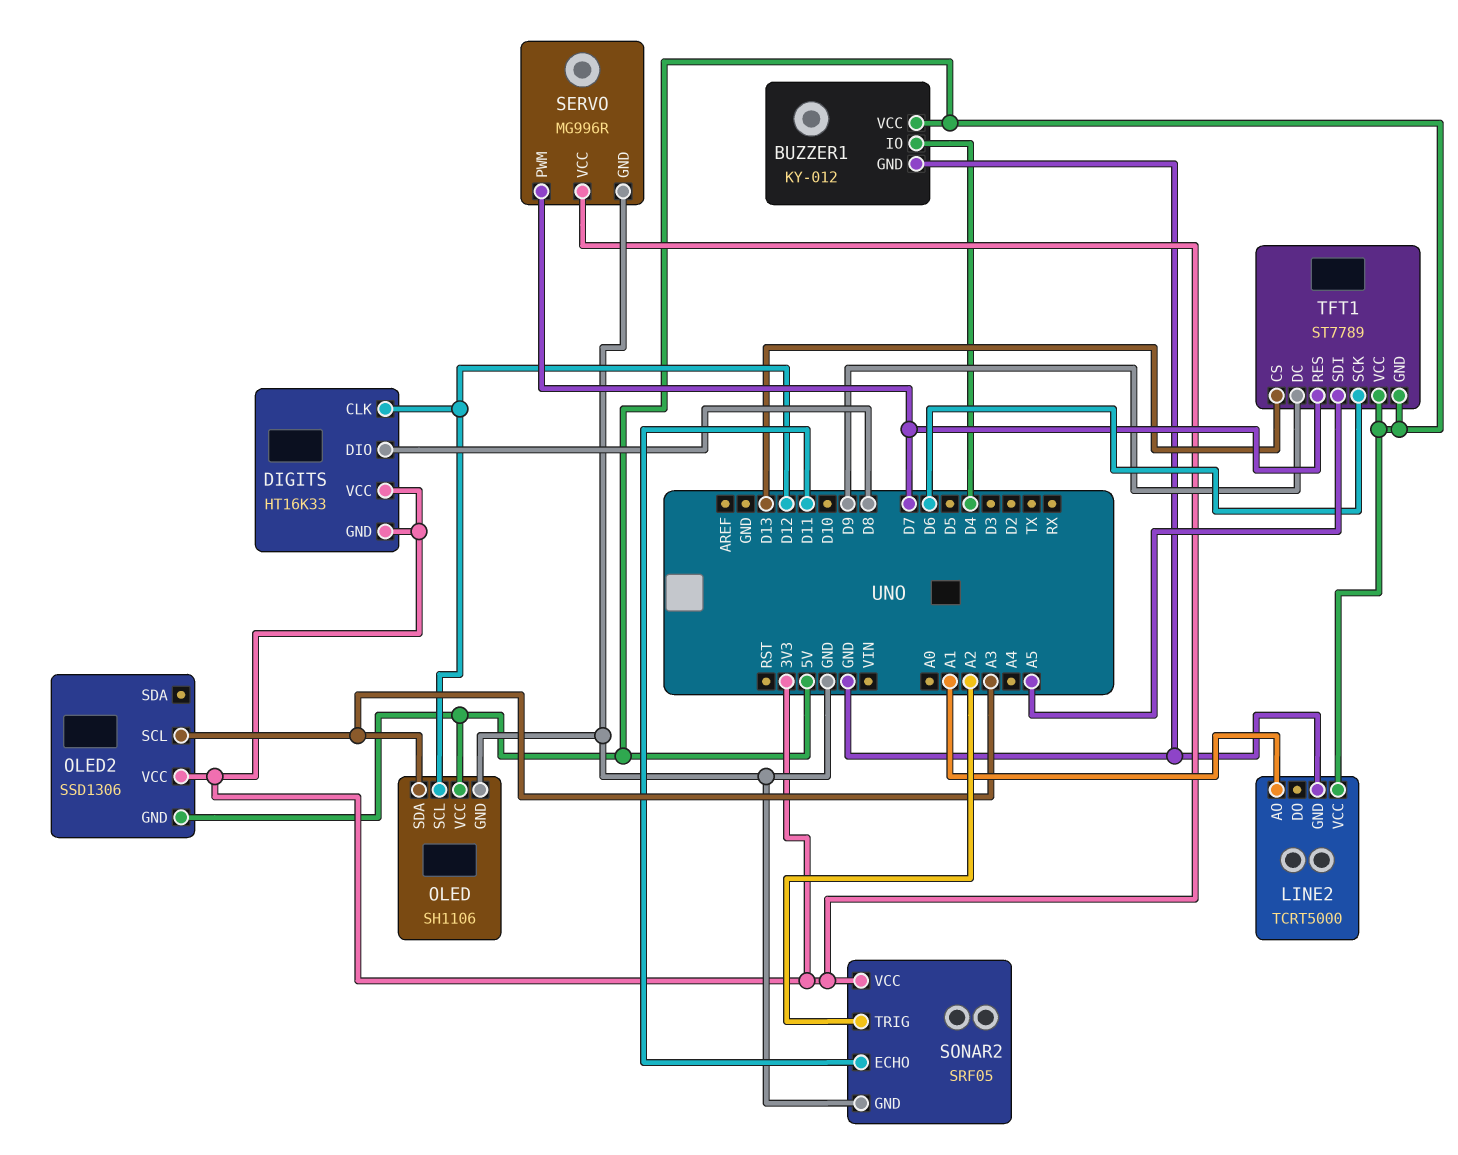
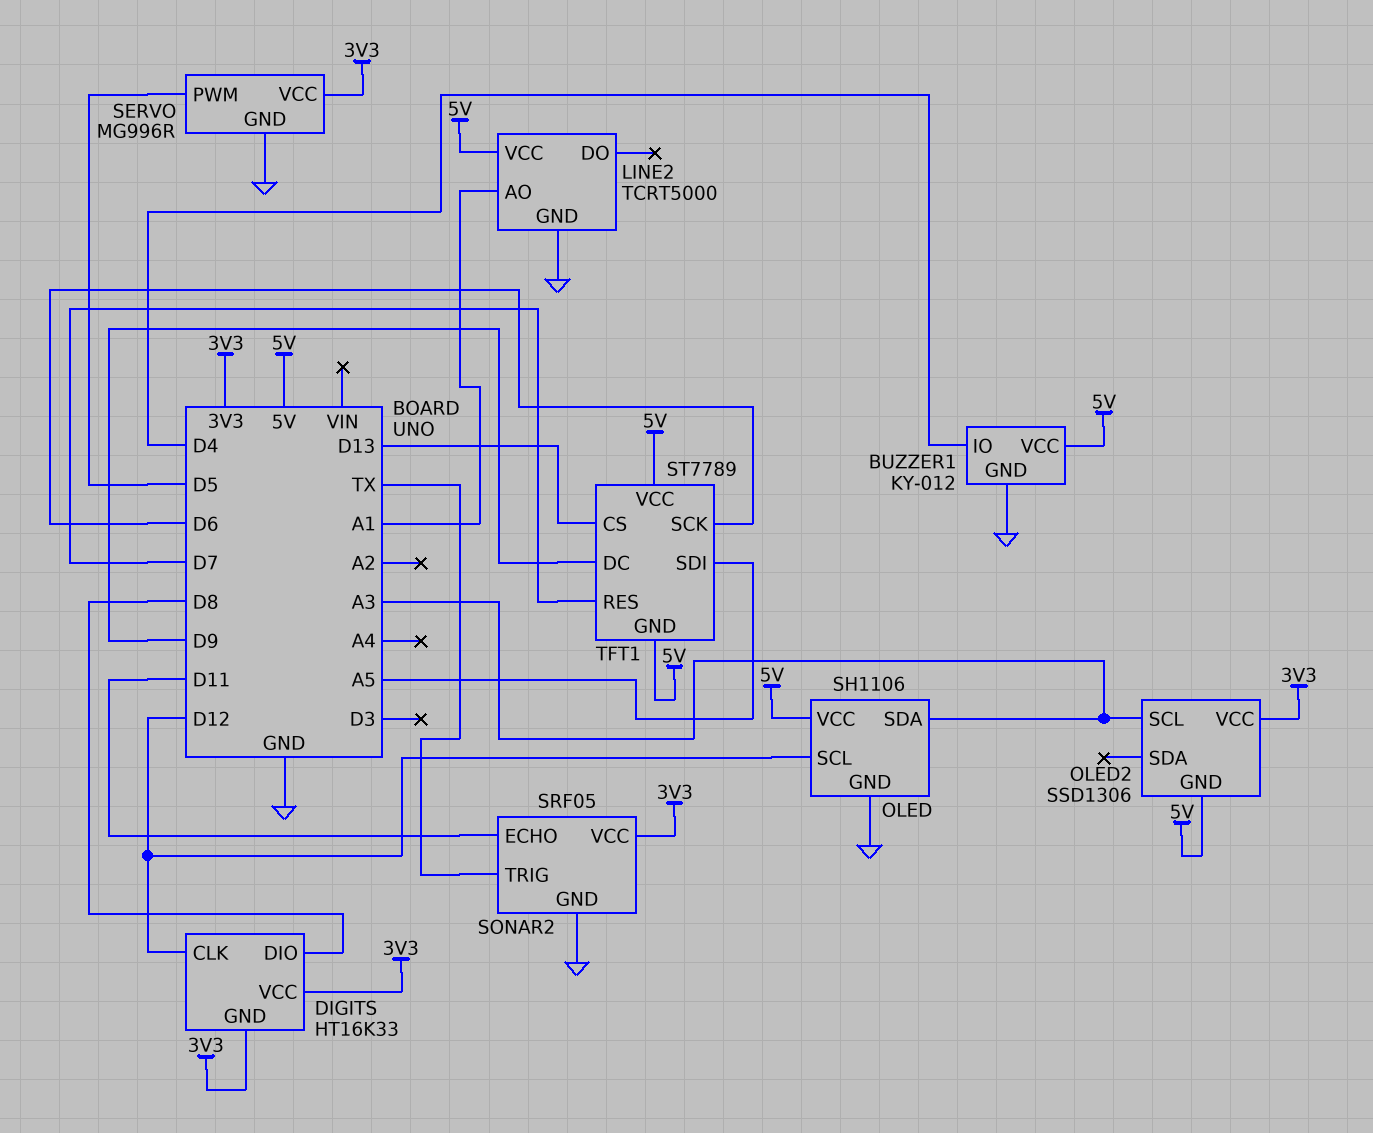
SERVO pin PWM: D7 -> D5
SONAR2 pin TRIG: A2 -> TX

